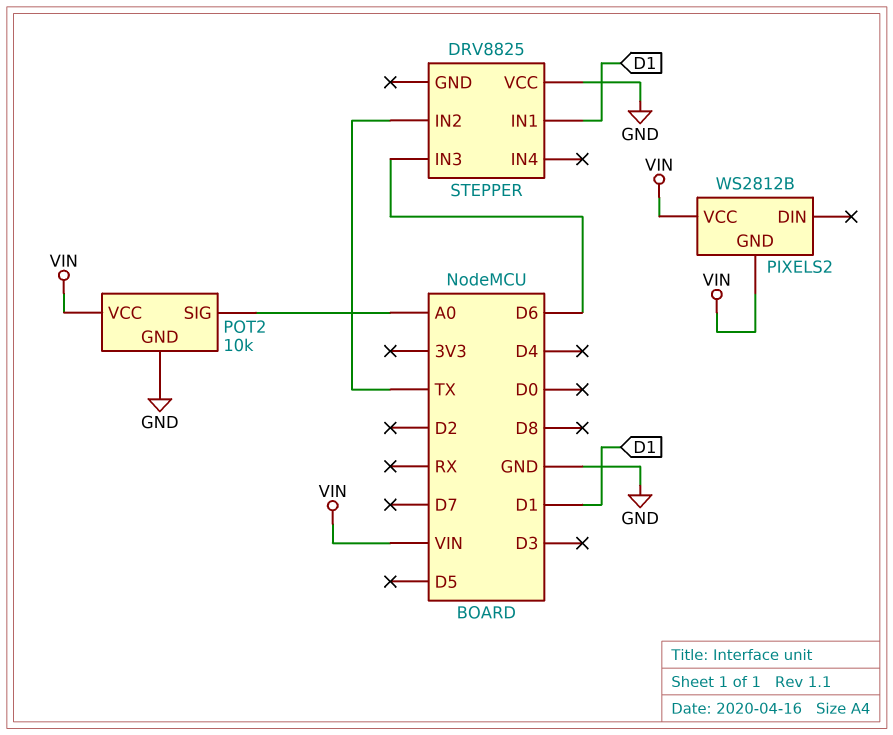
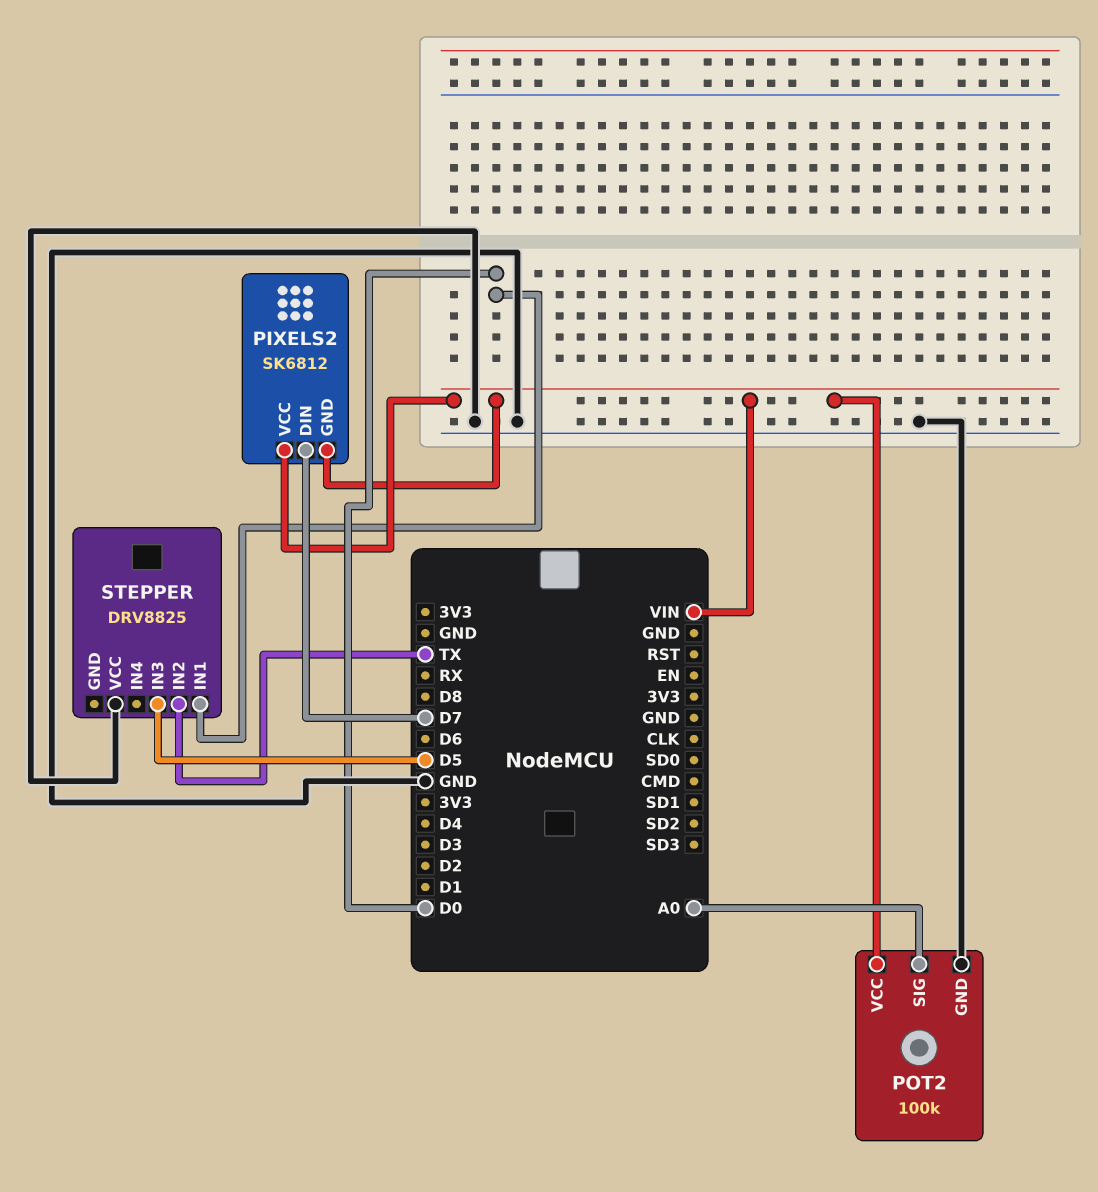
PIXELS2: WS2812B -> SK6812
PIXELS2 pin DIN: none -> D7
POT2: 10k -> 100k
STEPPER pin IN1: D1 -> D0
STEPPER pin IN3: D6 -> D5

